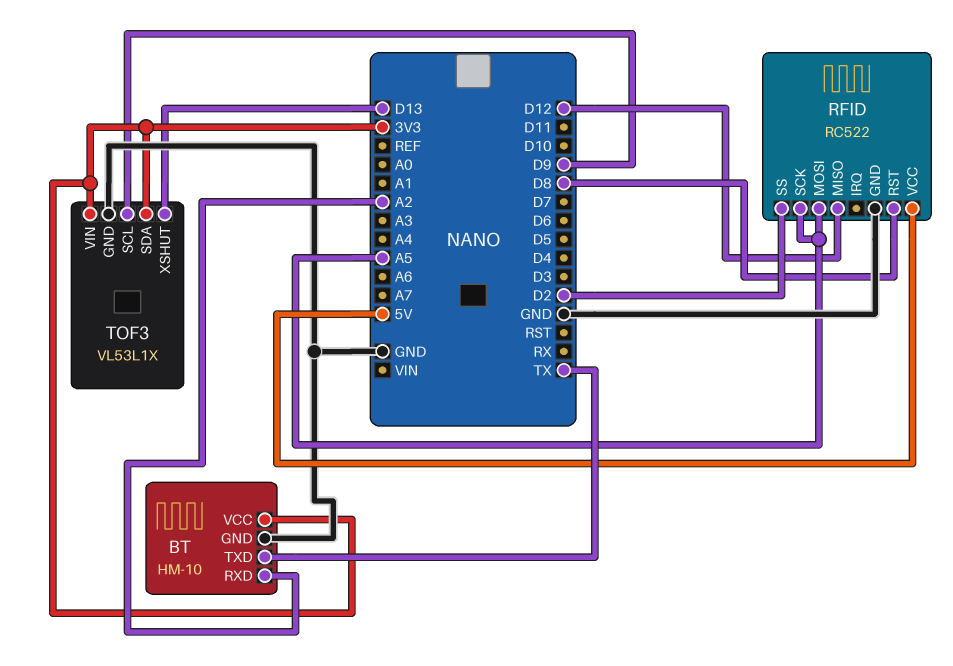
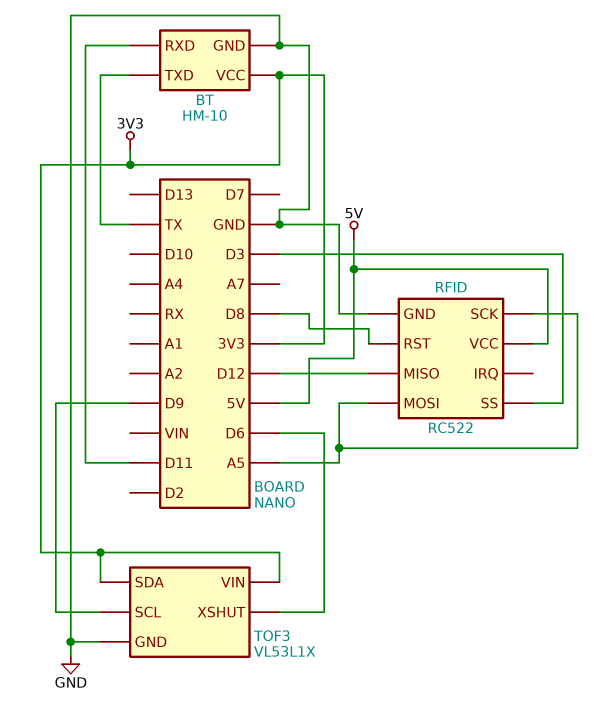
BT pin RXD: A2 -> D11
RFID pin SS: D2 -> D3
TOF3 pin XSHUT: D13 -> D6

